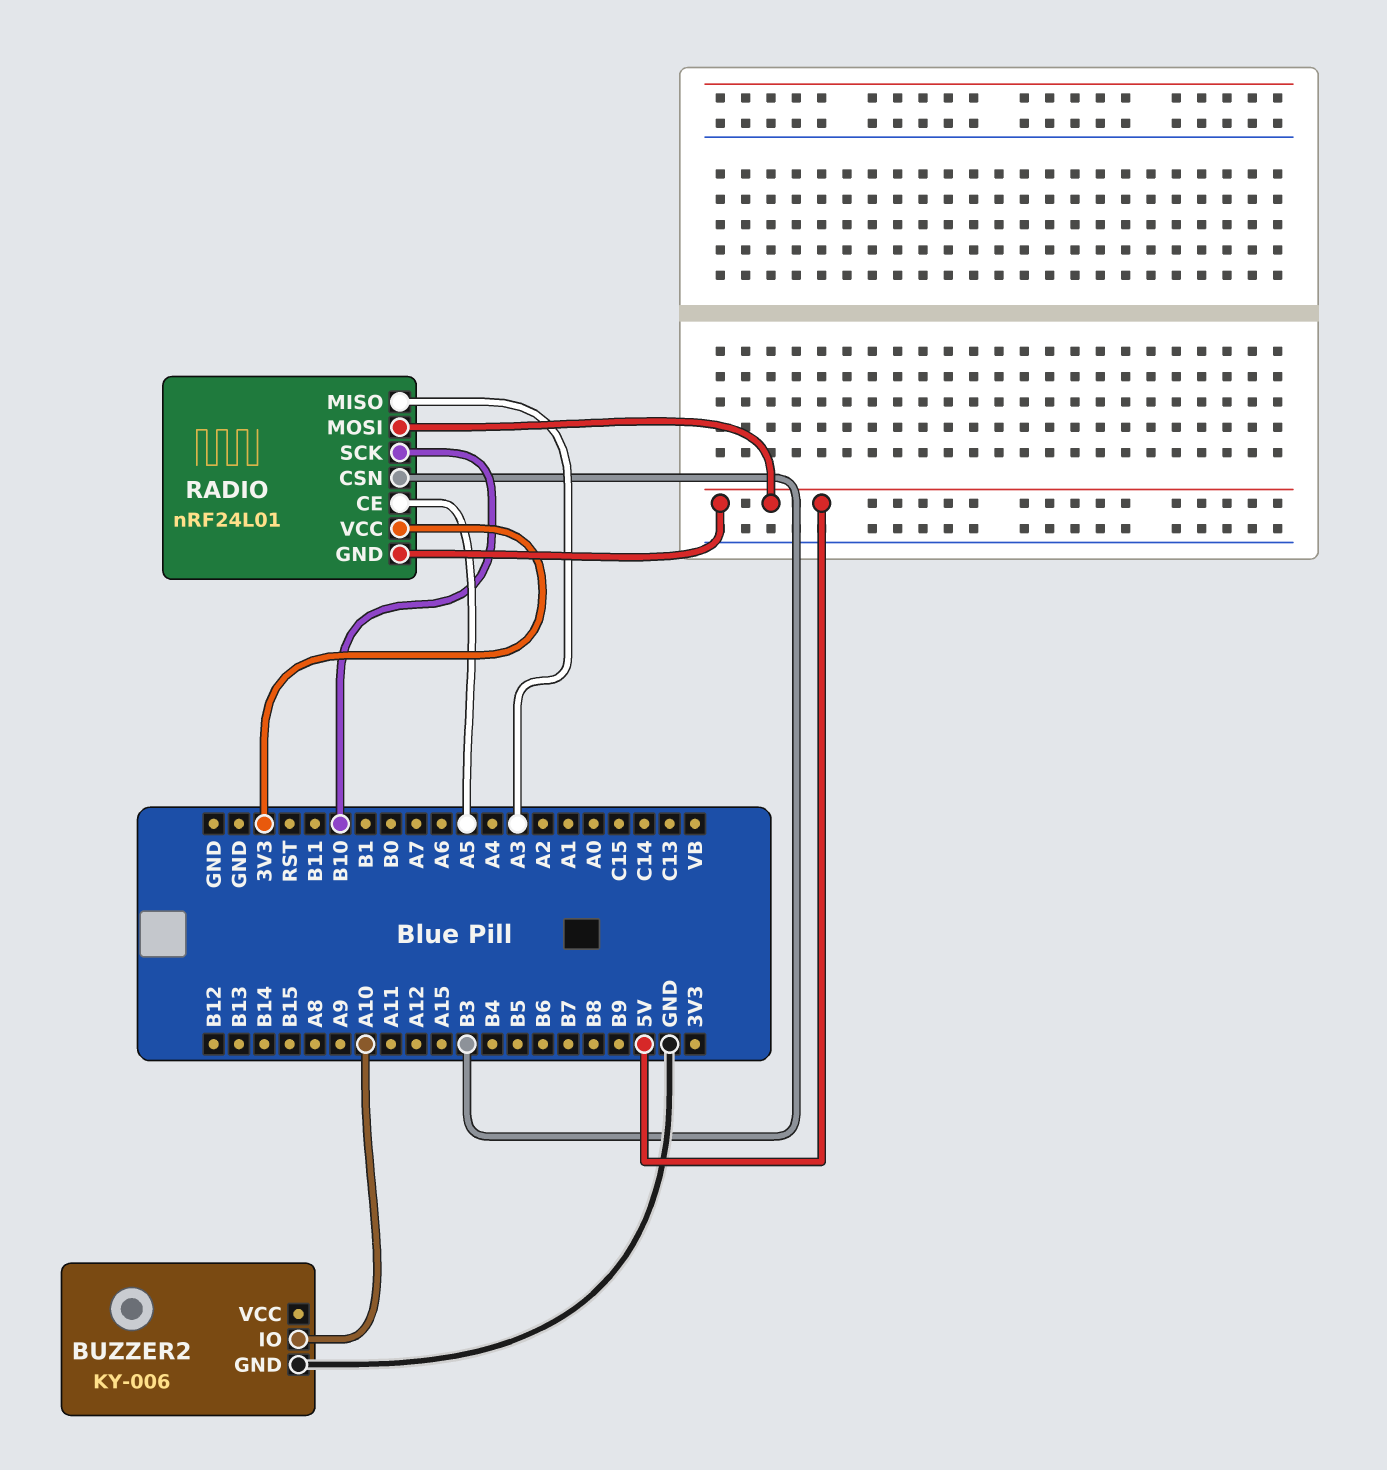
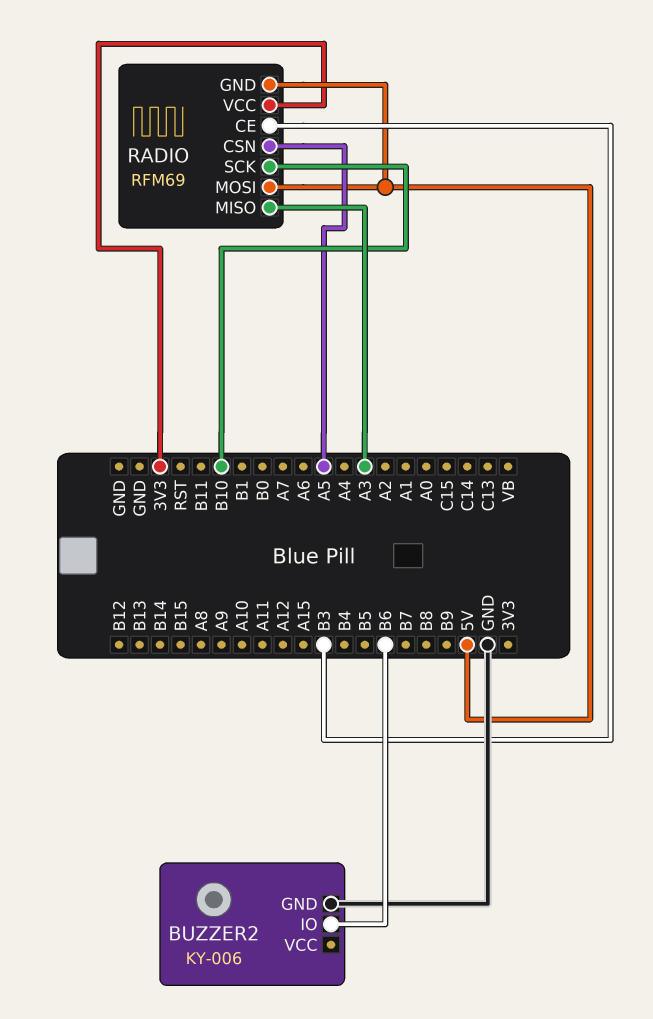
BUZZER2 pin IO: A10 -> B6
RADIO: nRF24L01 -> RFM69
RADIO pin CE: A5 -> B3
RADIO pin CSN: B3 -> A5

